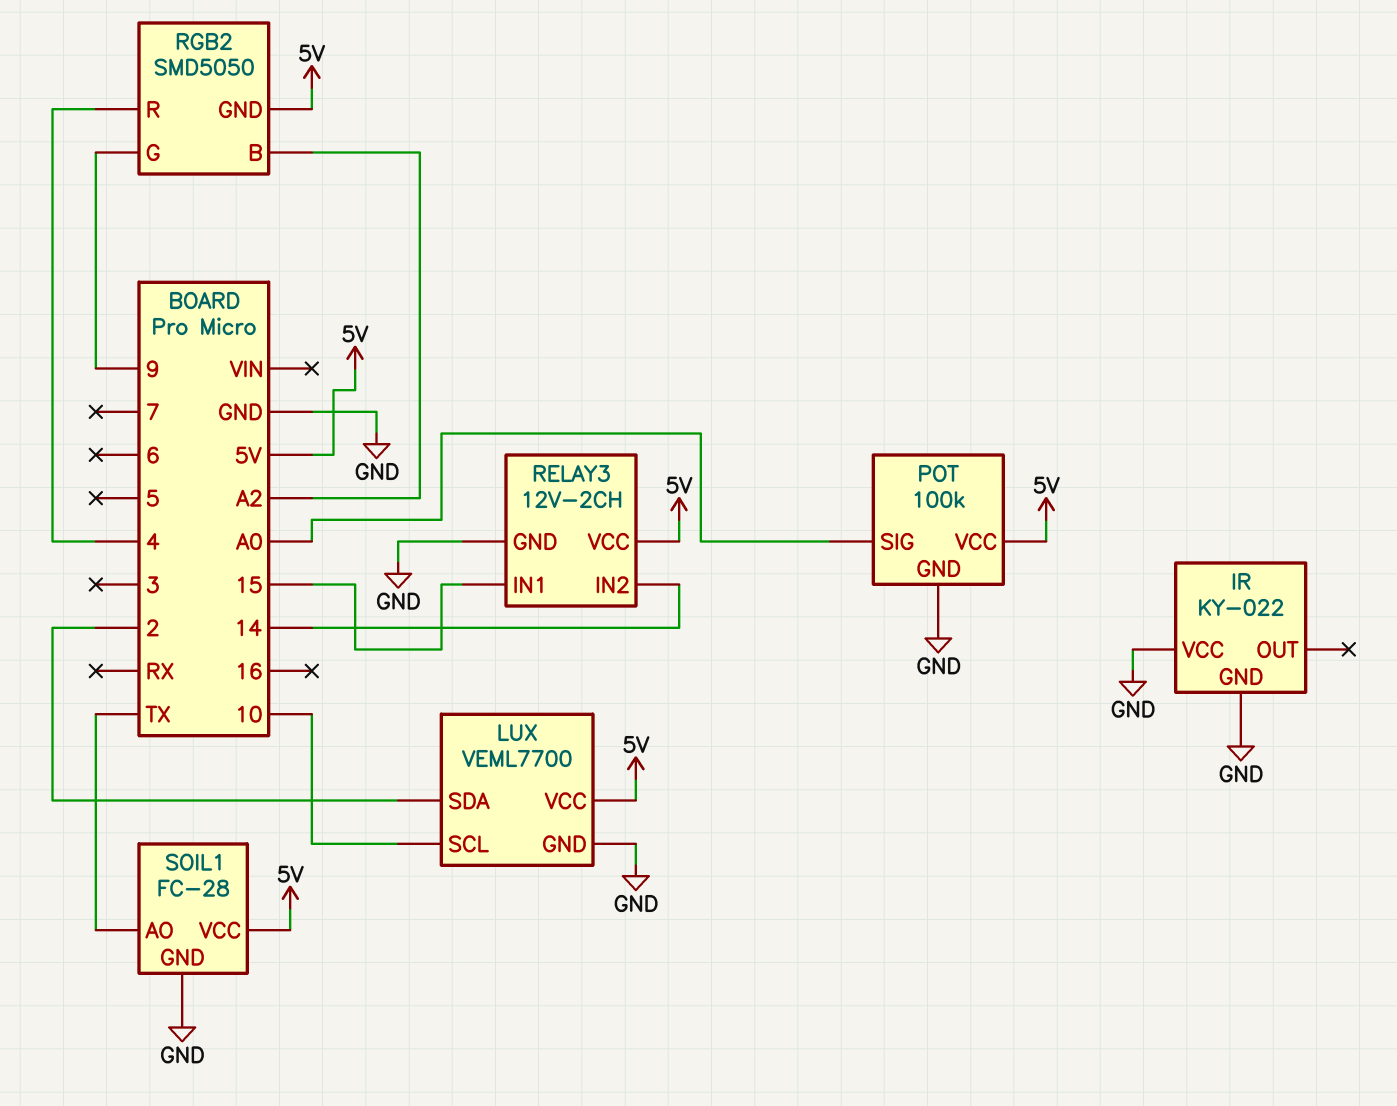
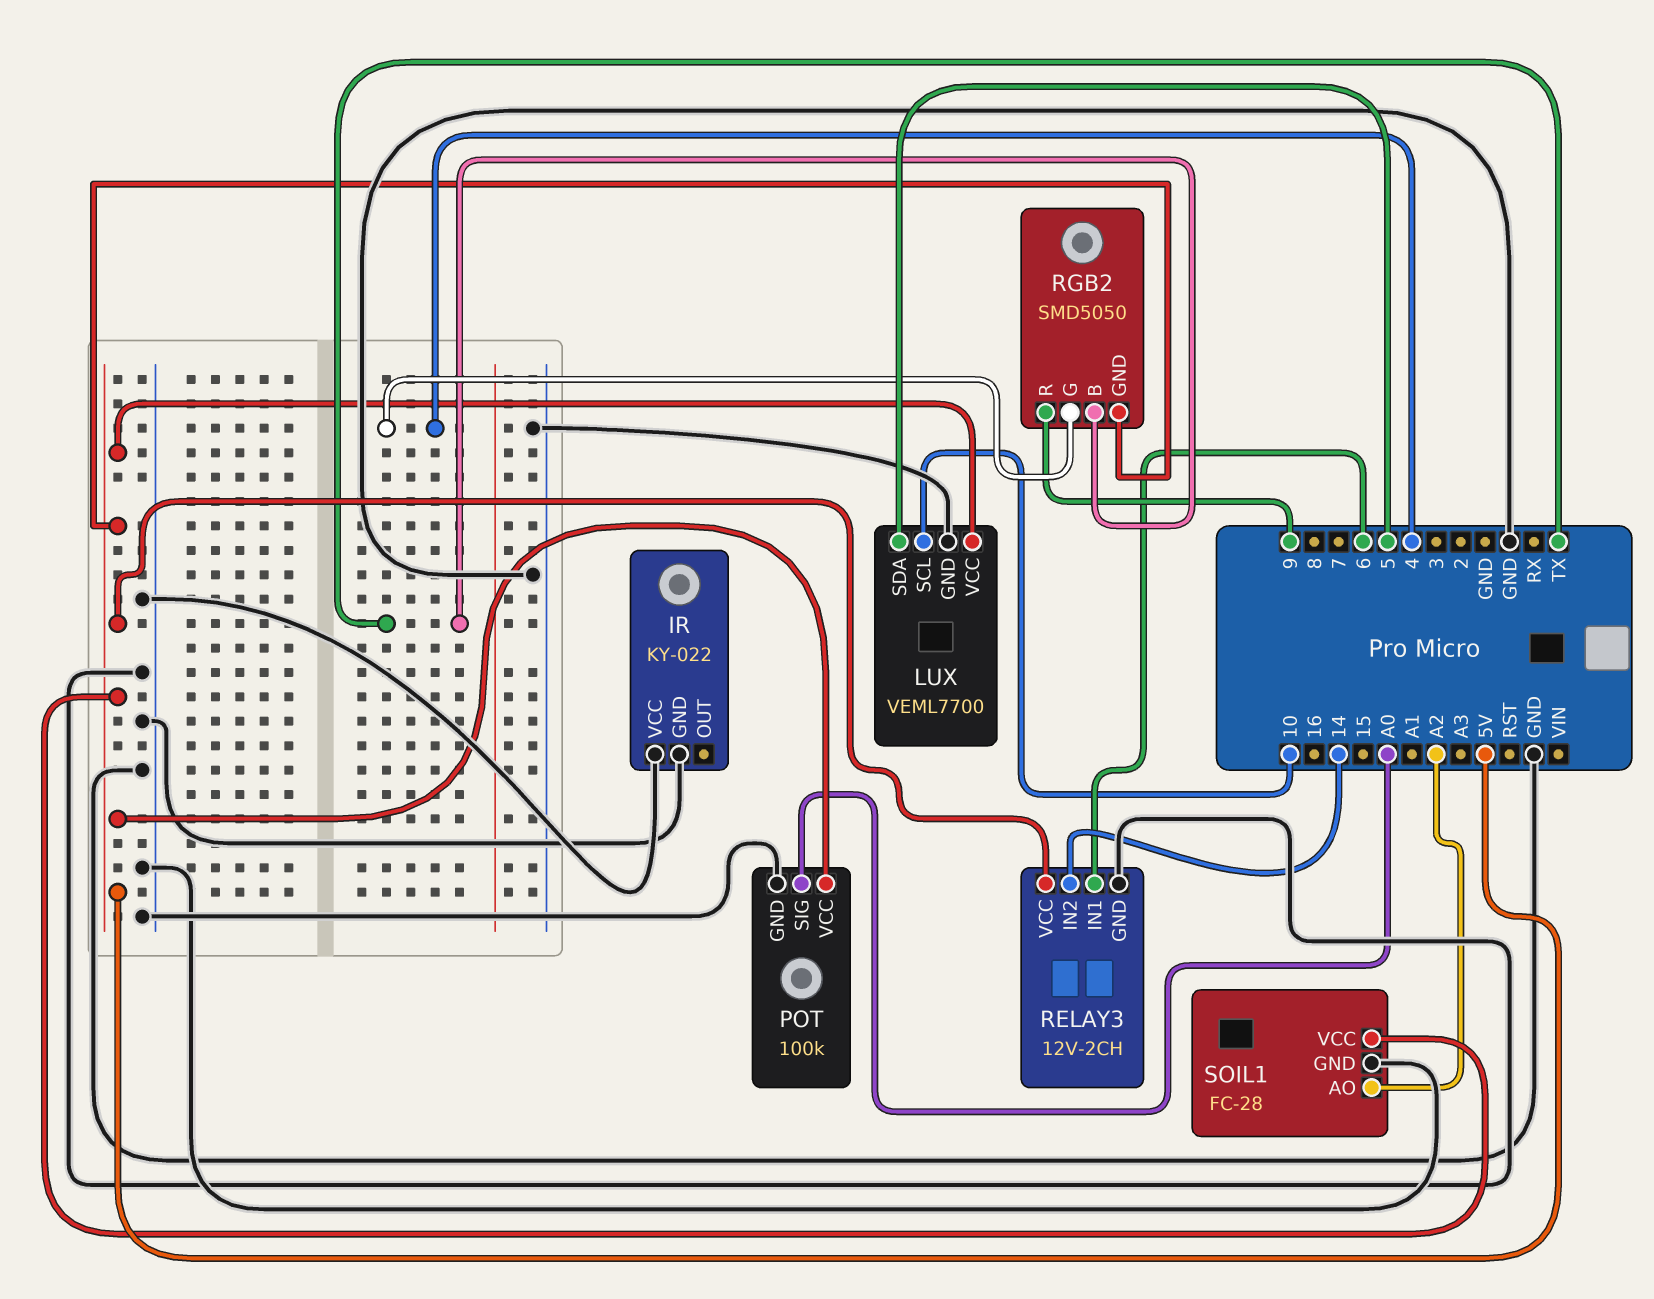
LUX pin SDA: 2 -> 5
RELAY3 pin IN1: 15 -> 6
RGB2 pin B: A2 -> TX
RGB2 pin G: 9 -> 4
RGB2 pin R: 4 -> 9
SOIL1 pin AO: TX -> A2

